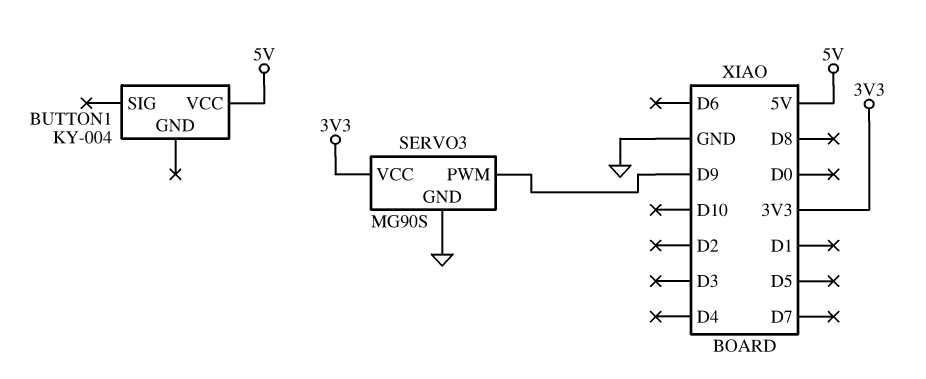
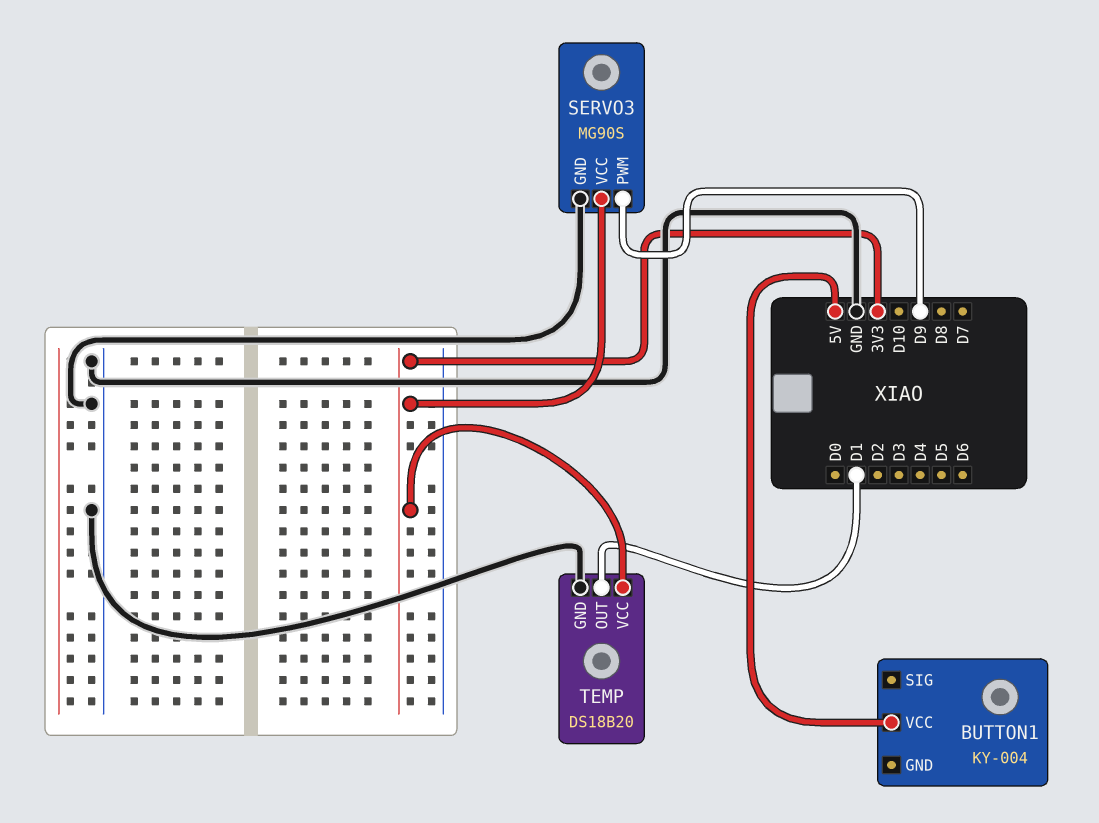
TEMP: none -> DS18B20
TEMP pin GND: none -> GND
TEMP pin OUT: none -> D1
TEMP pin VCC: none -> 3V3

